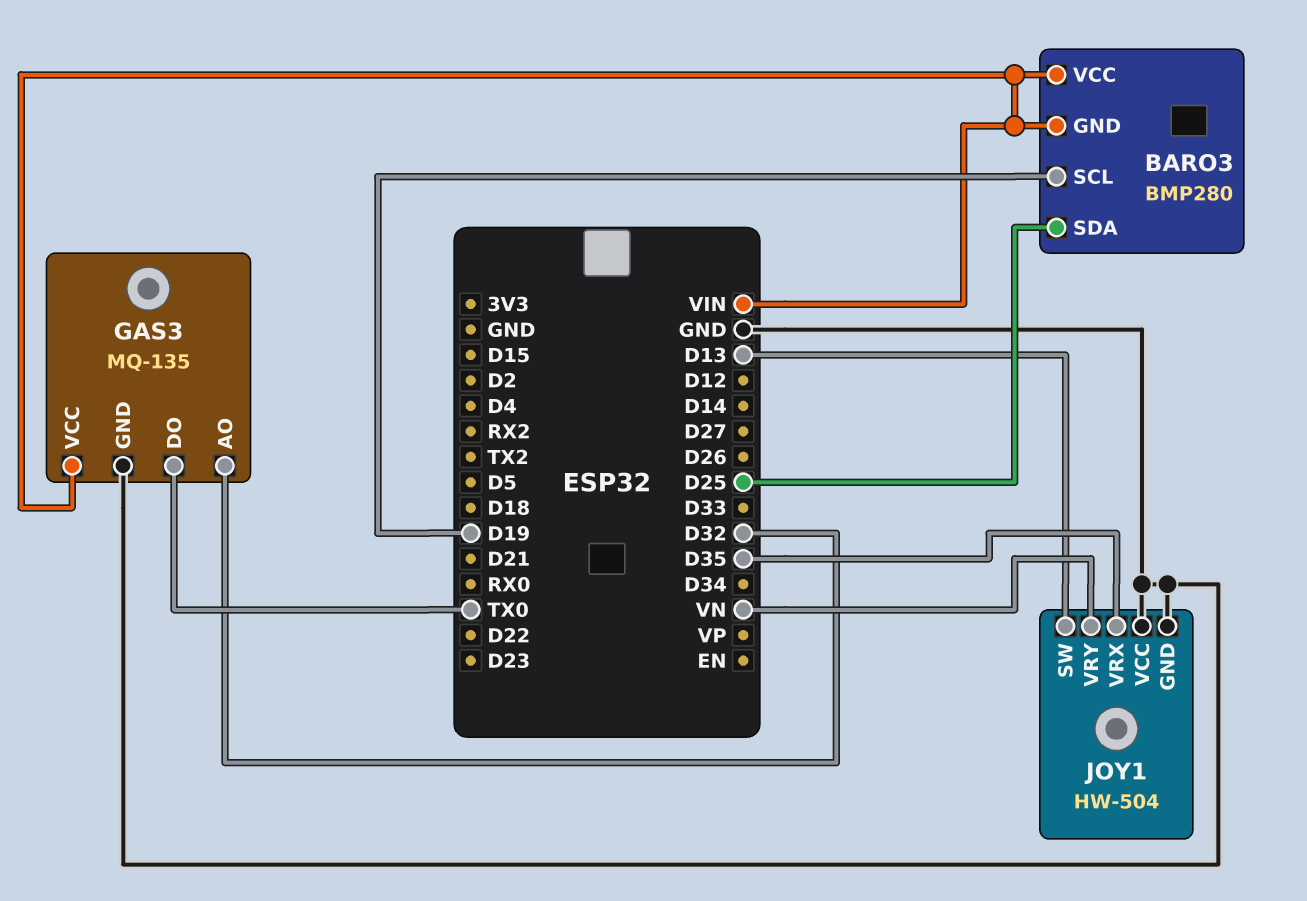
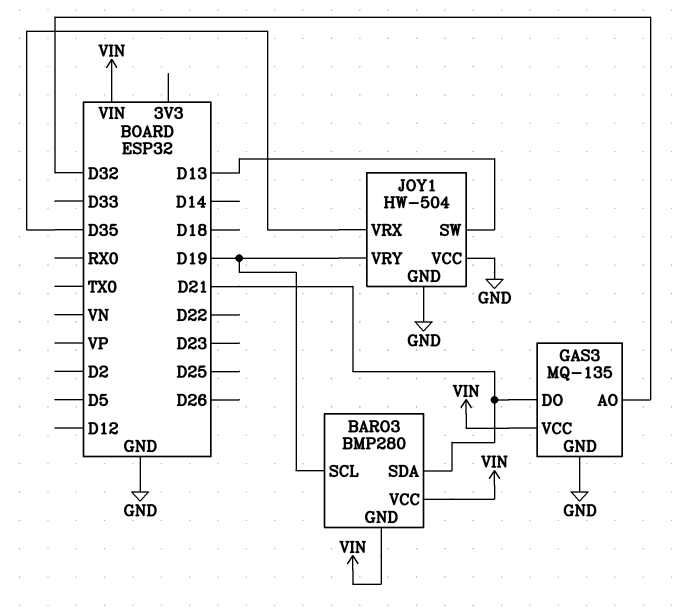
BARO3 pin SDA: D25 -> D21
GAS3 pin DO: TX0 -> D21
JOY1 pin VRY: VN -> D19

